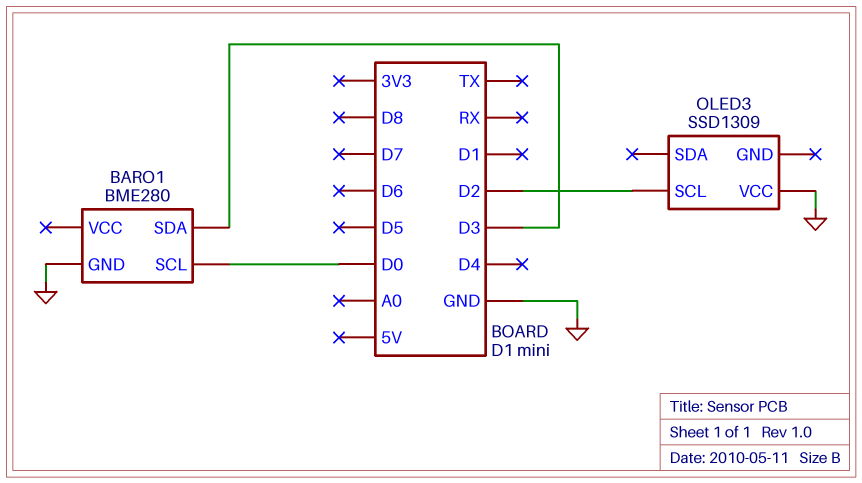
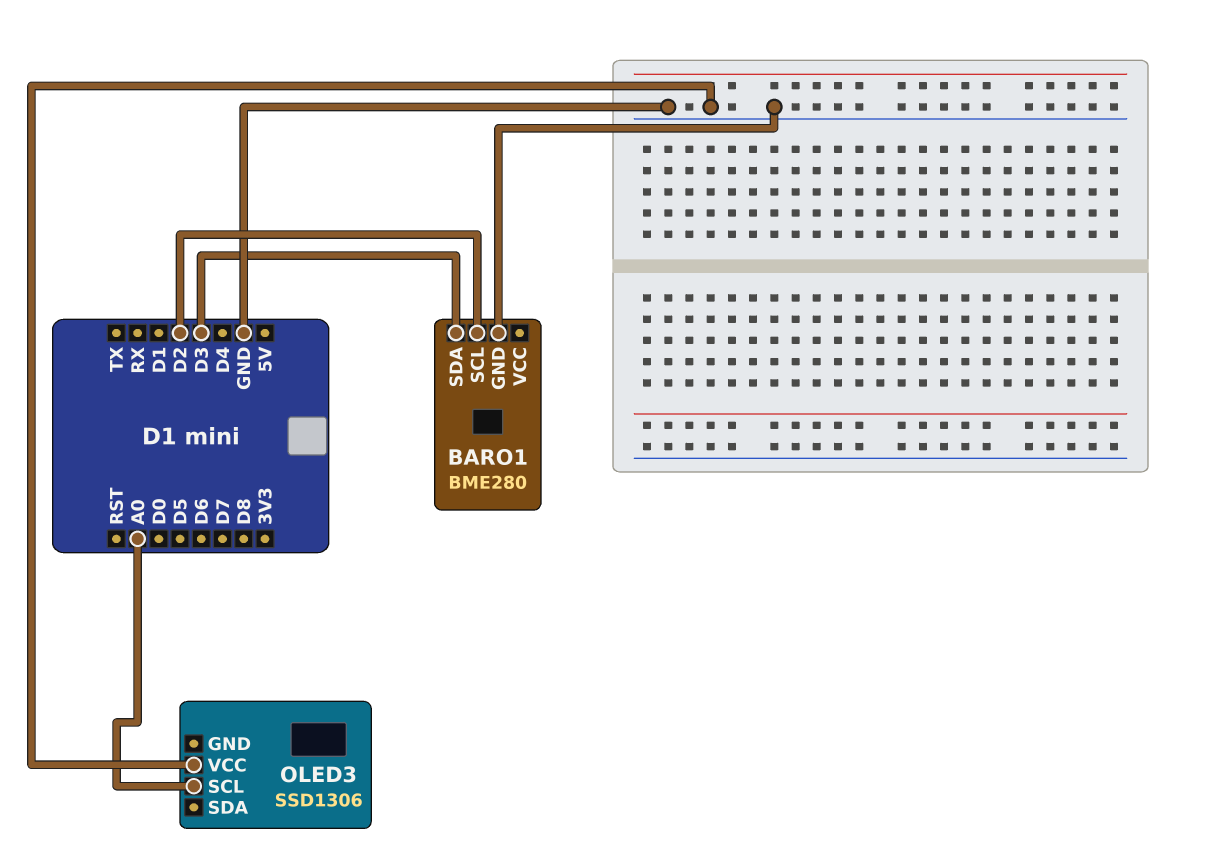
BARO1 pin SCL: D0 -> D2
OLED3: SSD1309 -> SSD1306
OLED3 pin SCL: D2 -> A0

